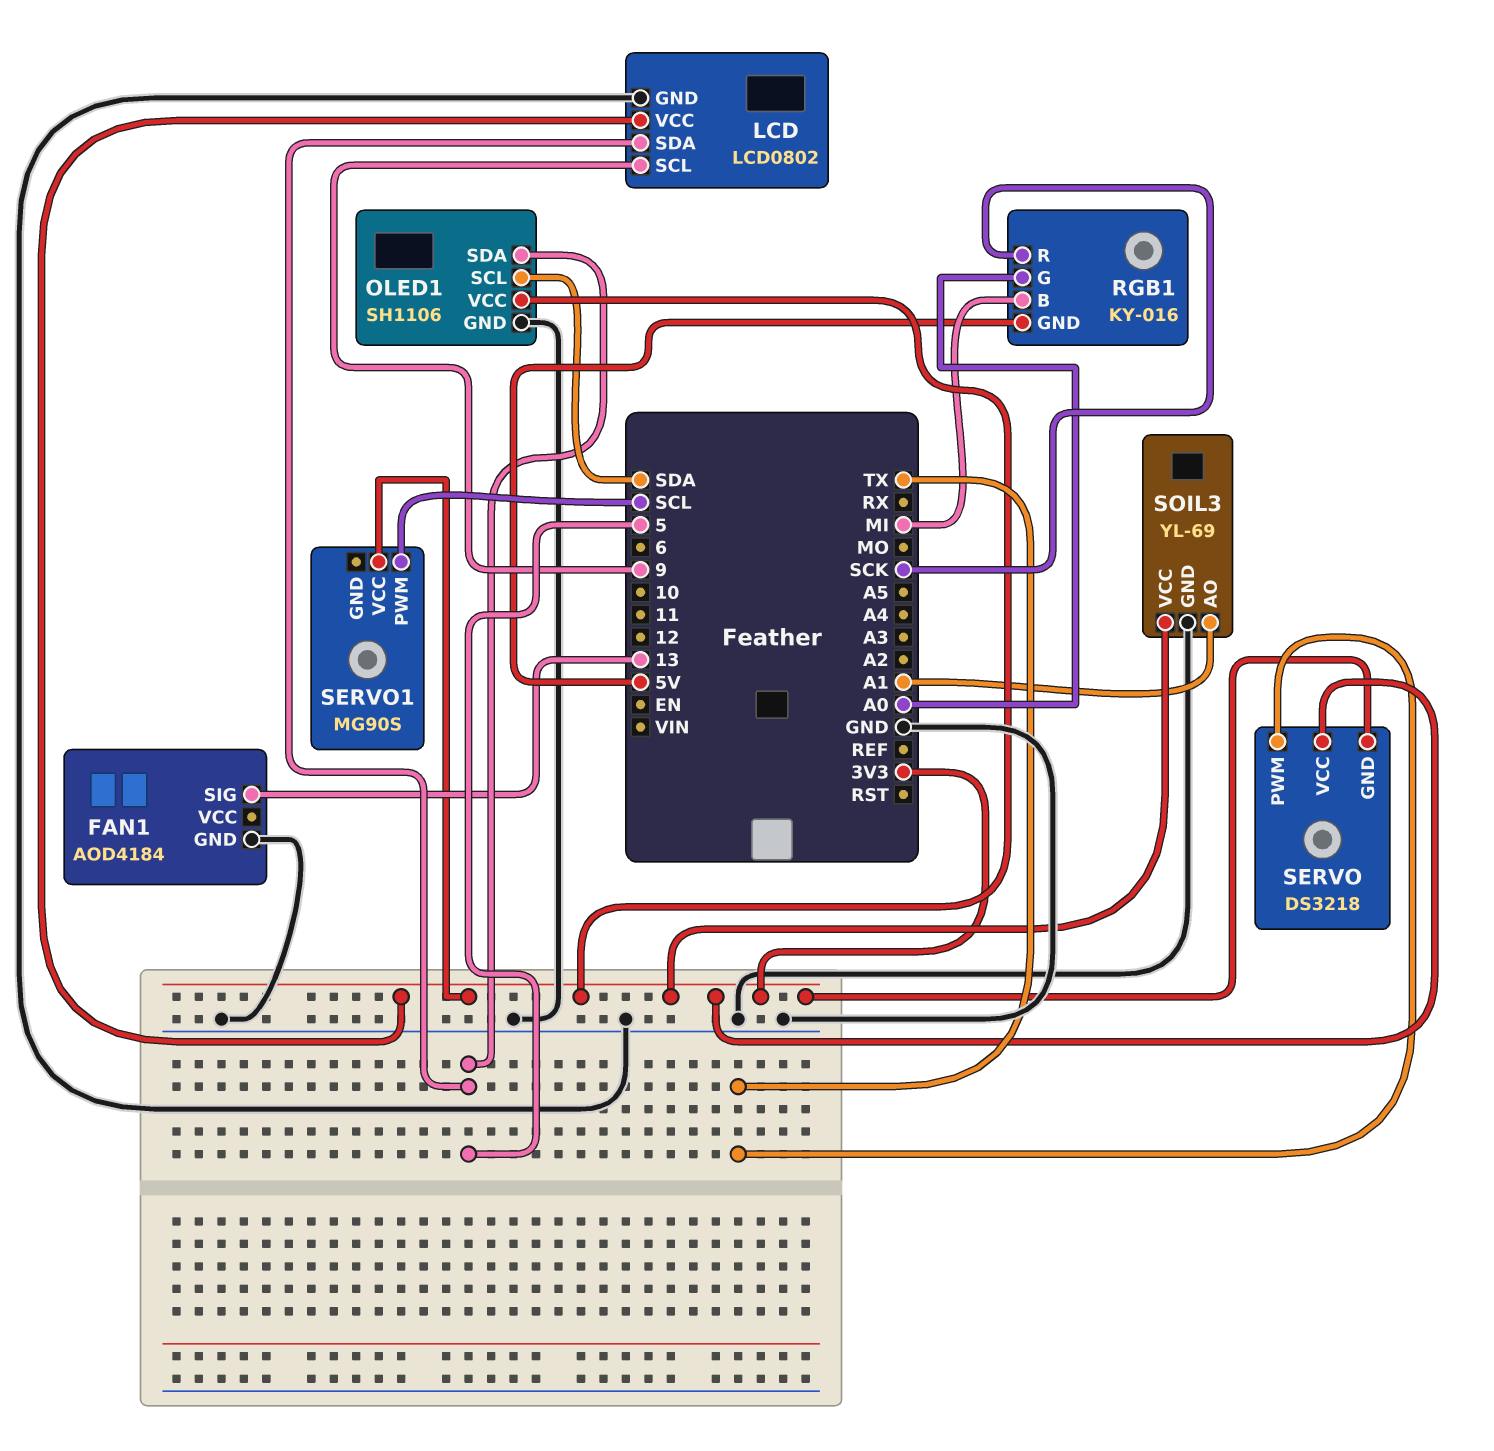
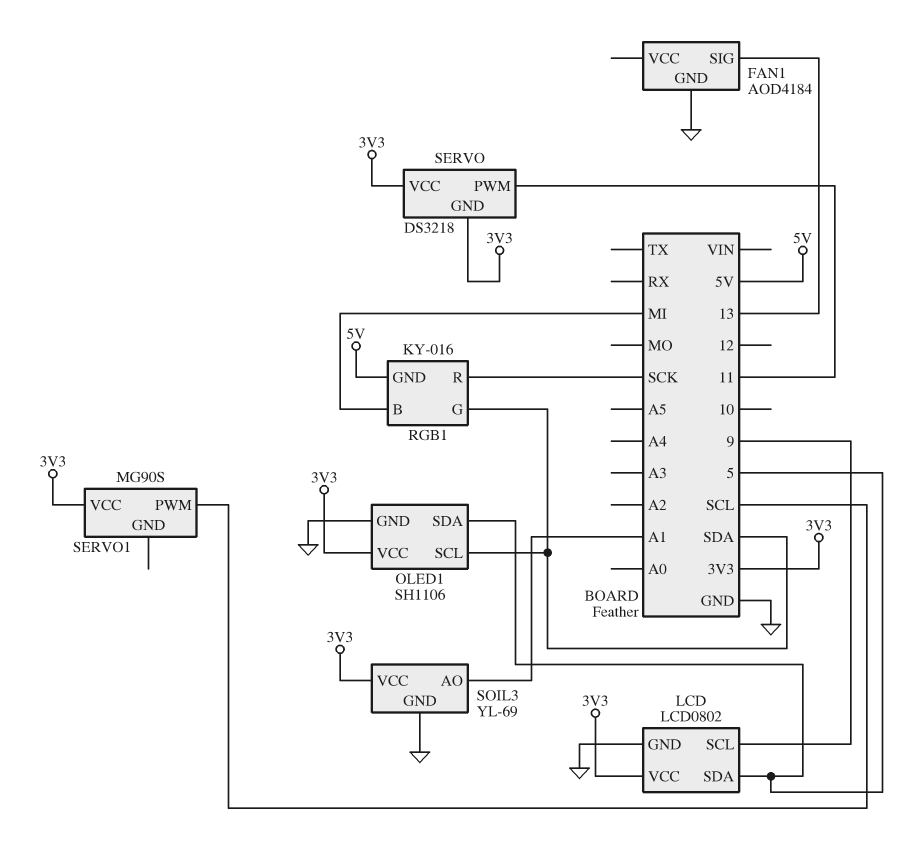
RGB1 pin G: A0 -> SDA
SERVO pin PWM: TX -> 11

